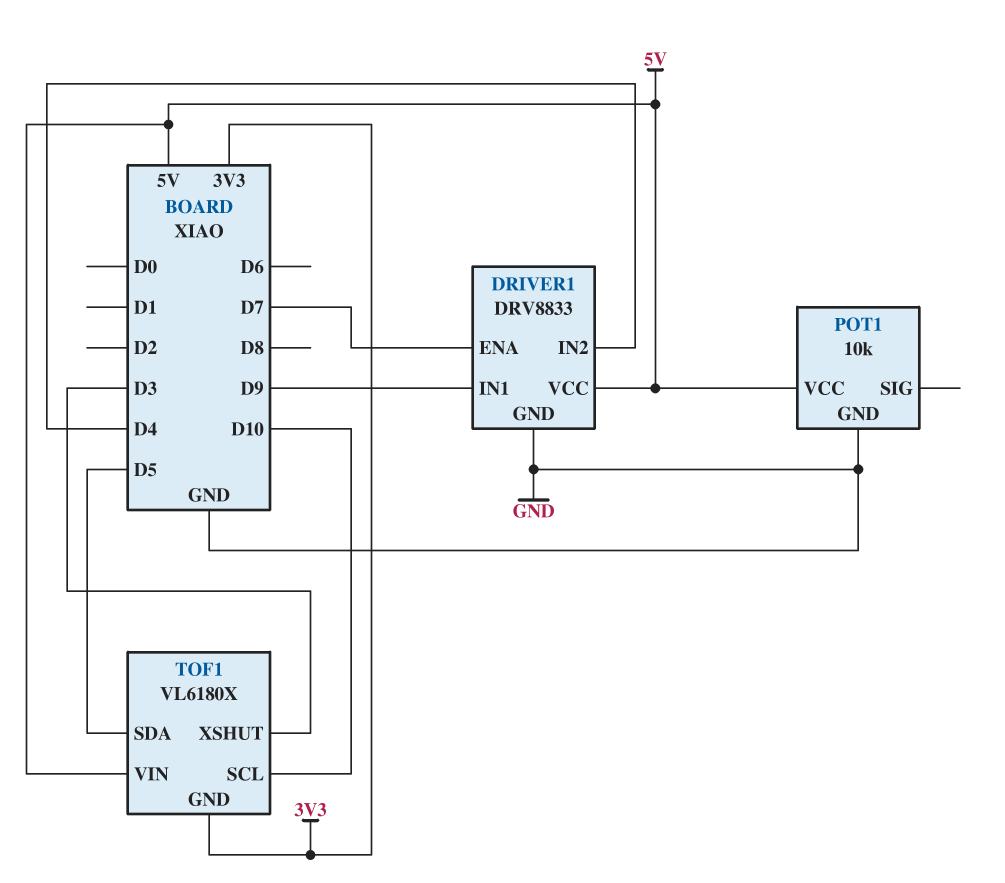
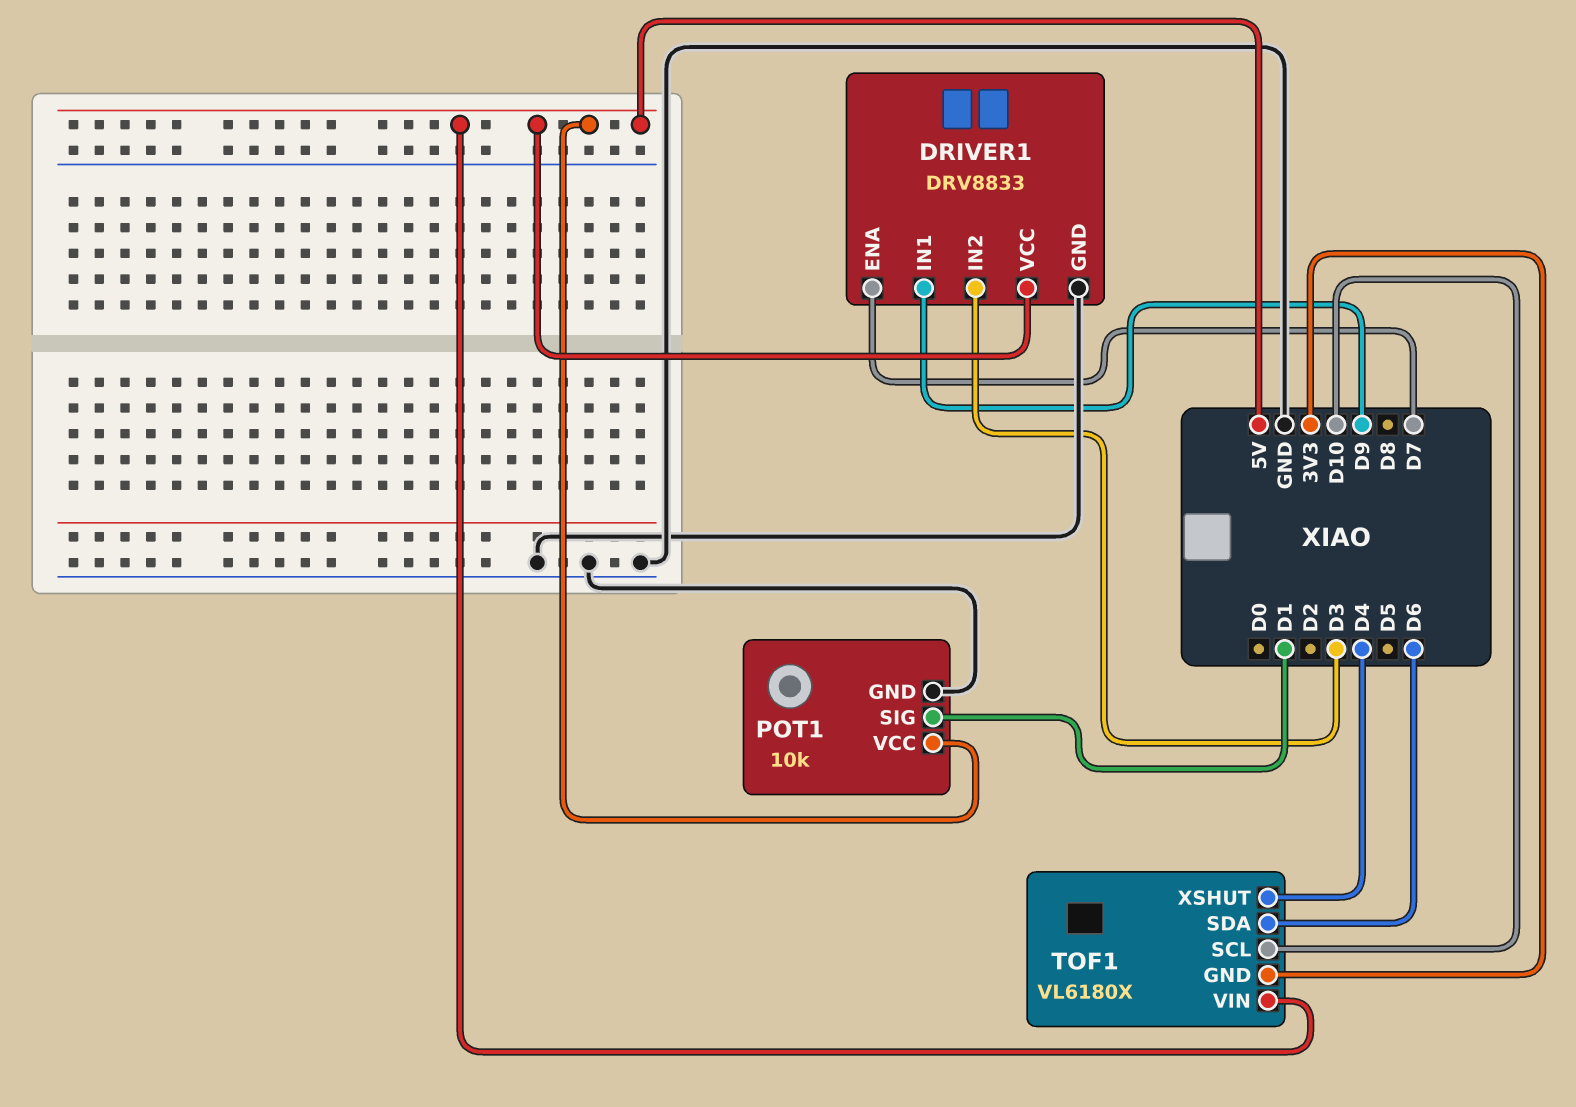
DRIVER1 pin IN2: D4 -> D3
POT1 pin SIG: none -> D1
TOF1 pin SDA: D5 -> D6
TOF1 pin XSHUT: D3 -> D4

